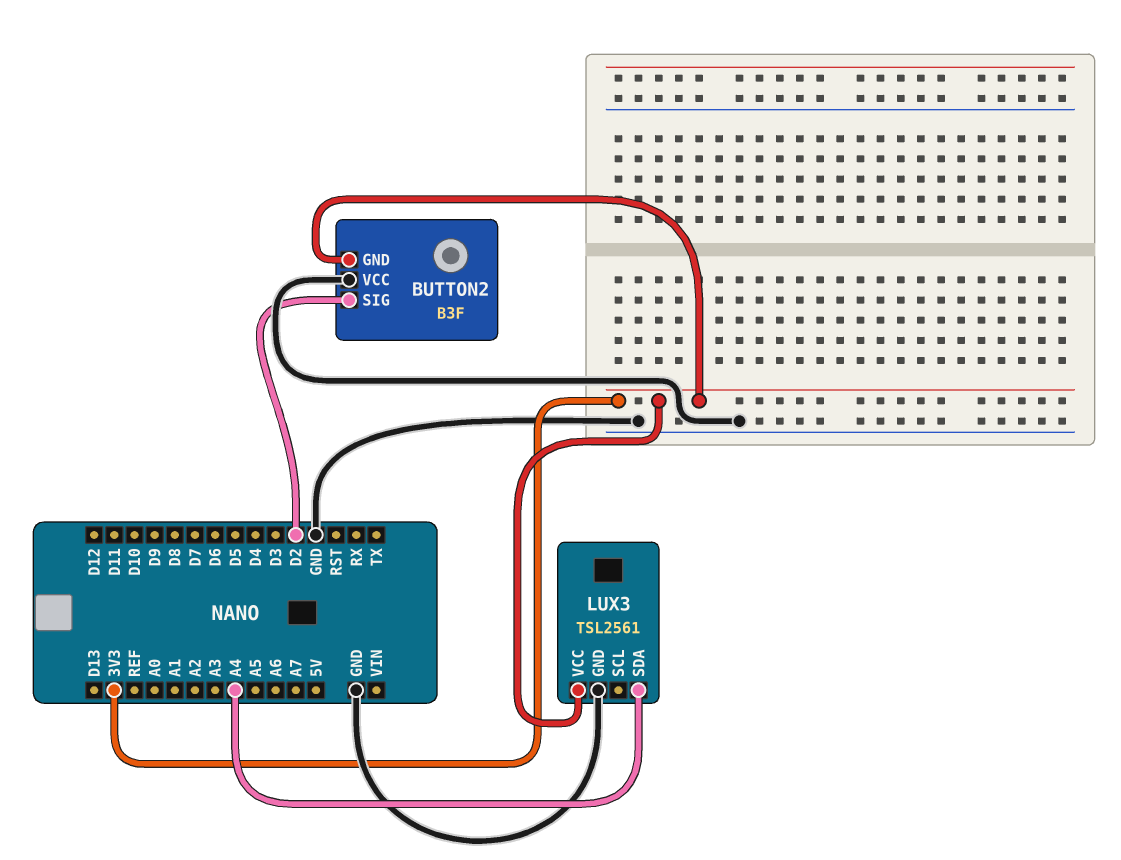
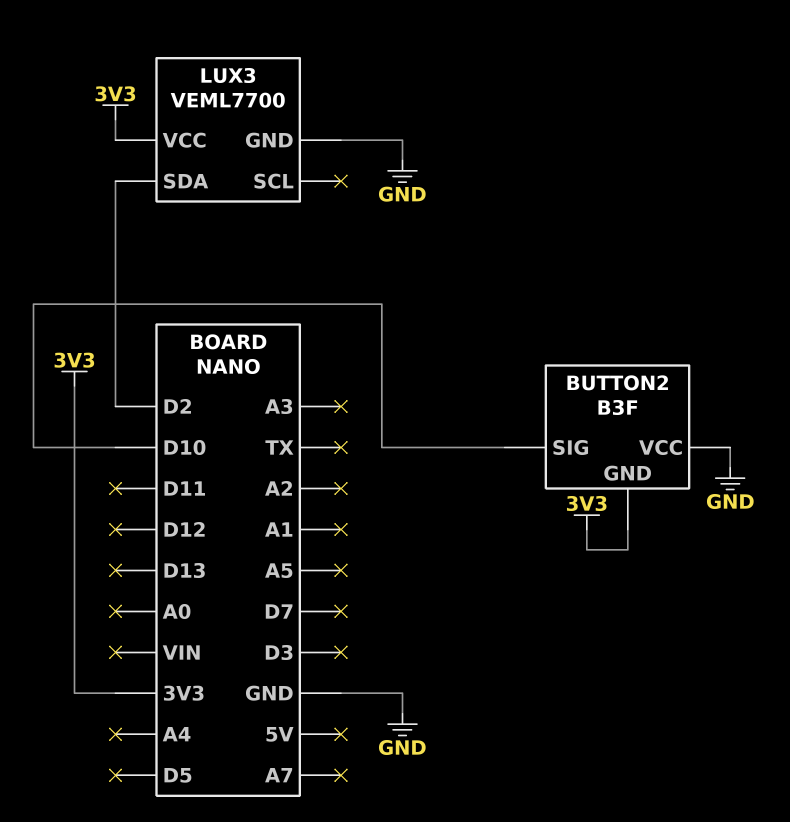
BUTTON2 pin SIG: D2 -> D10
LUX3: TSL2561 -> VEML7700
LUX3 pin SDA: A4 -> D2

